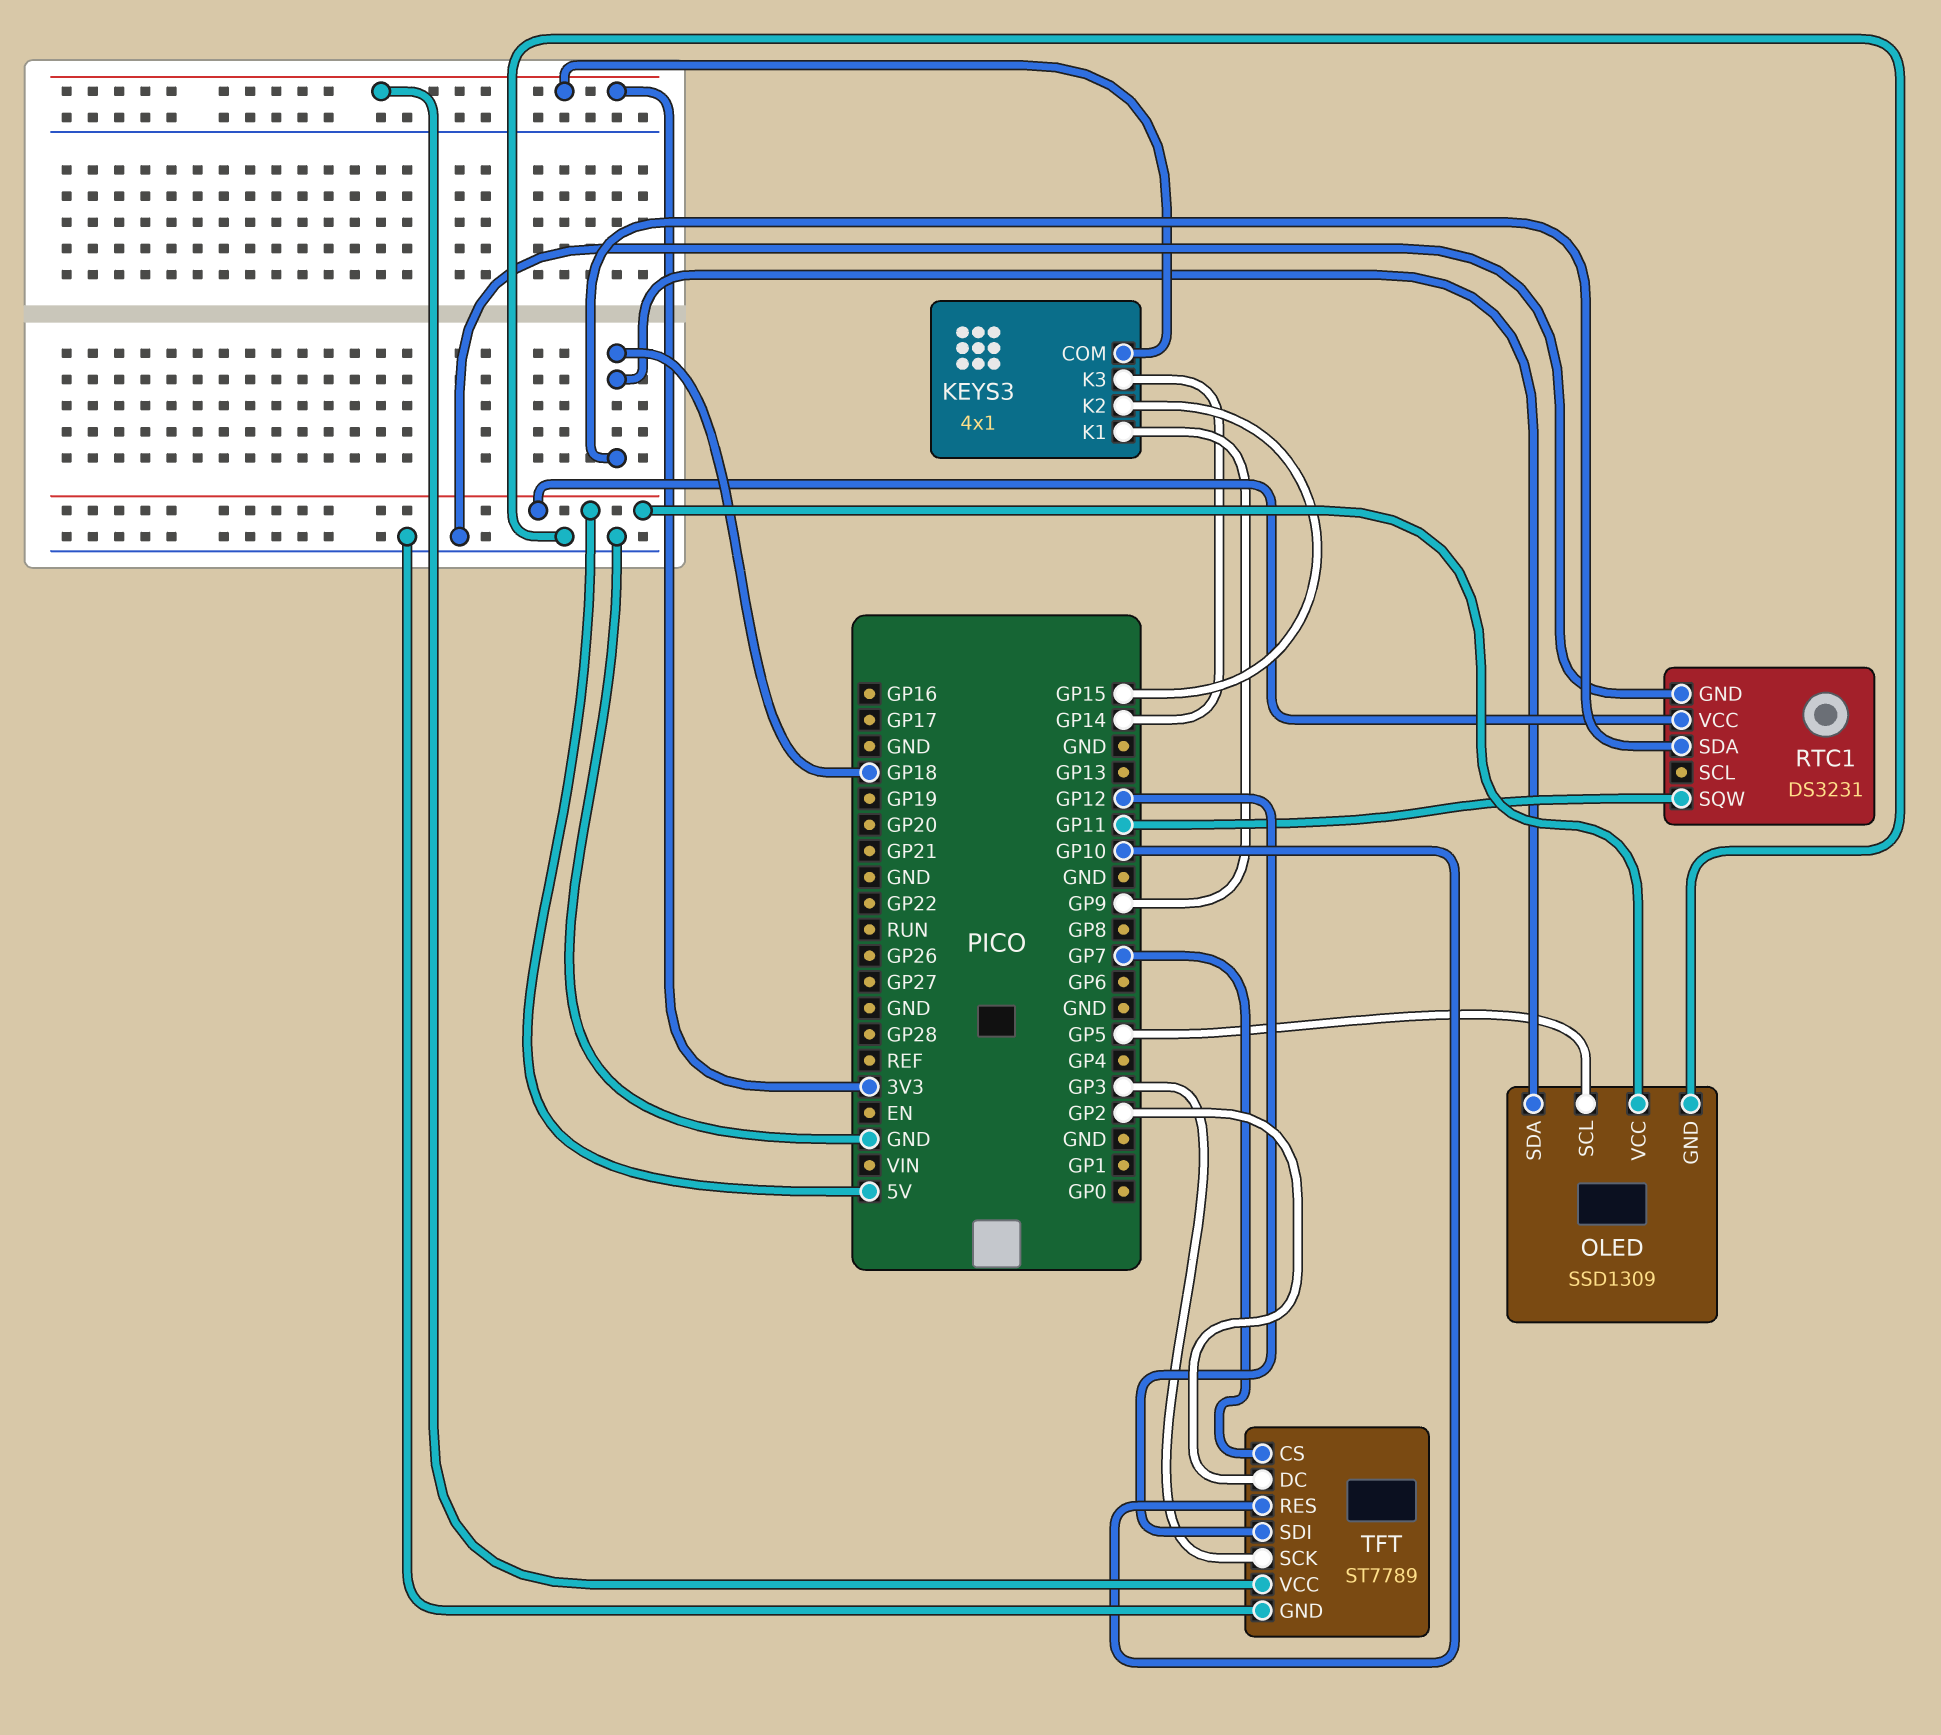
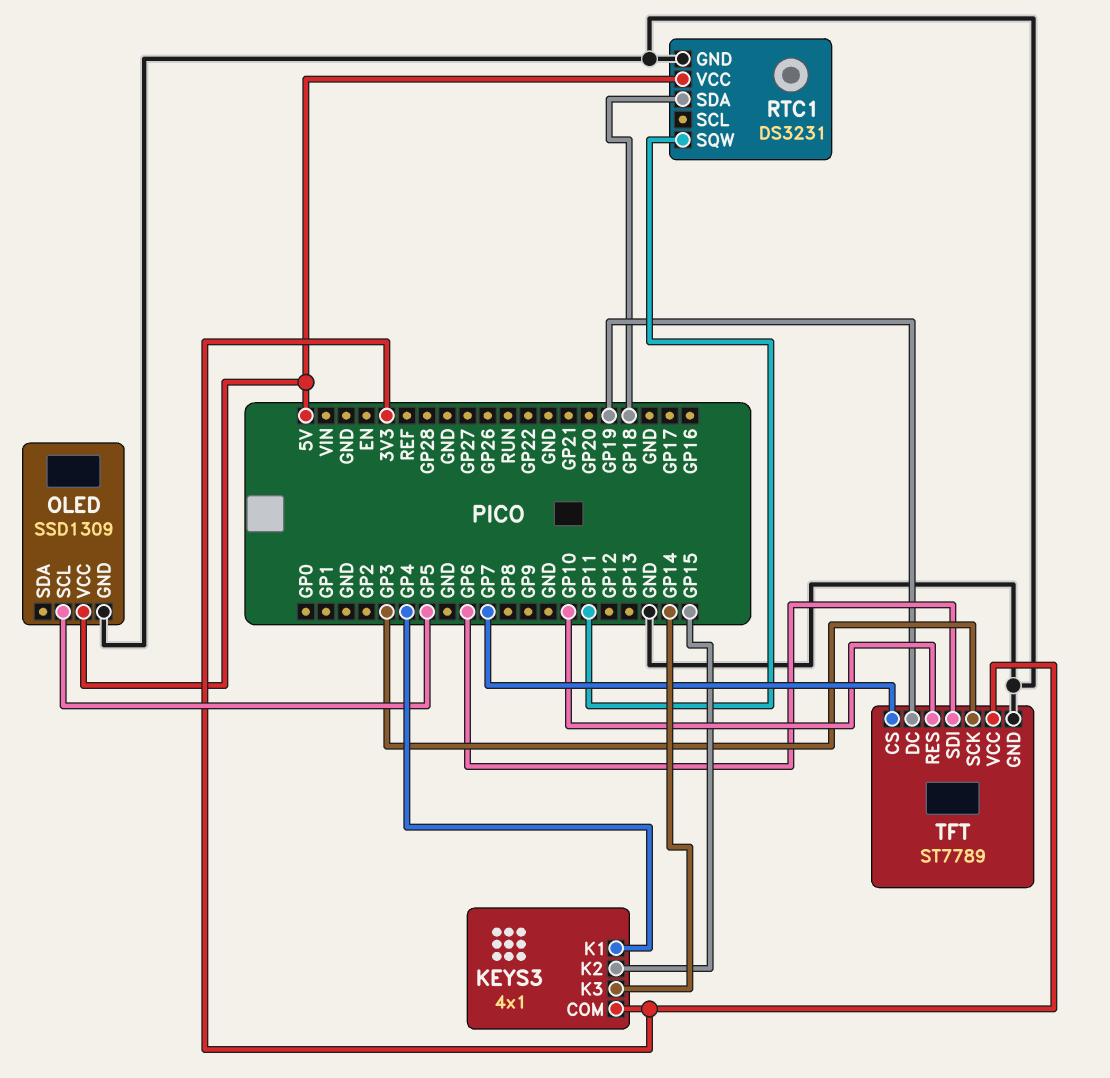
KEYS3 pin K1: GP9 -> GP4
OLED pin SDA: GP18 -> none
TFT pin DC: GP2 -> GP19
TFT pin SDI: GP12 -> GP6

